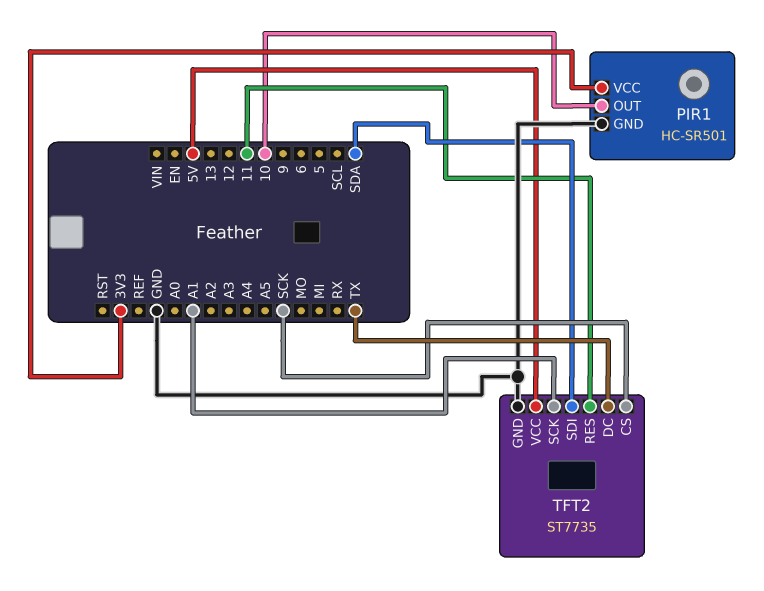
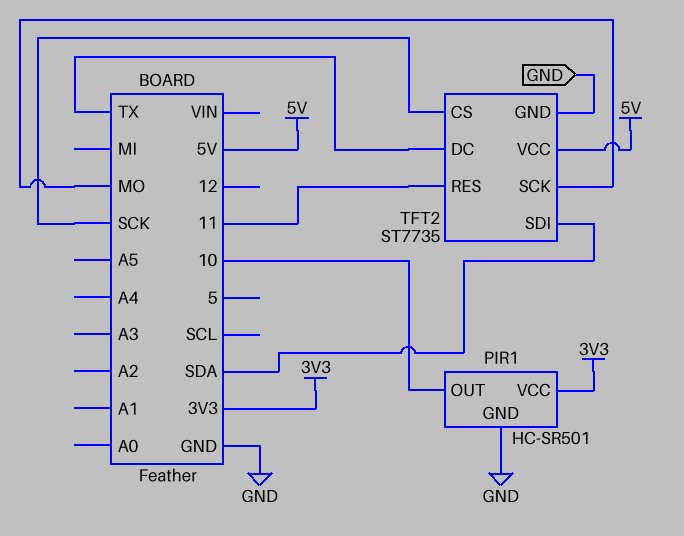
TFT2 pin SCK: A1 -> MO

